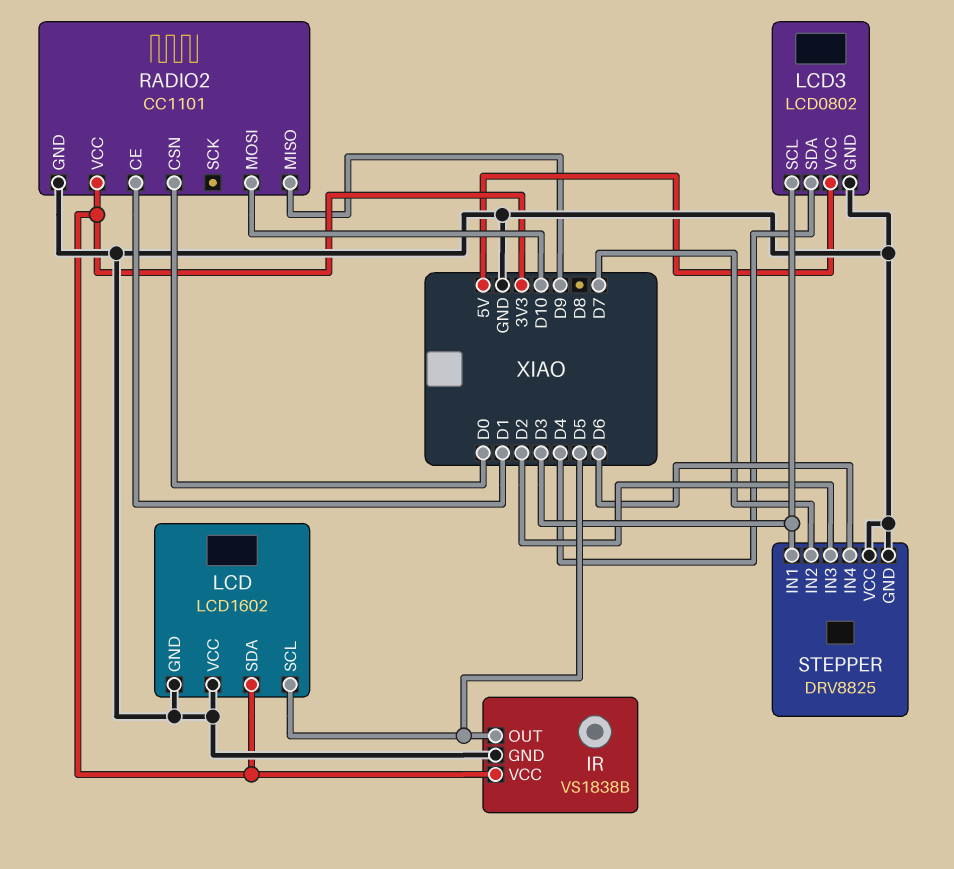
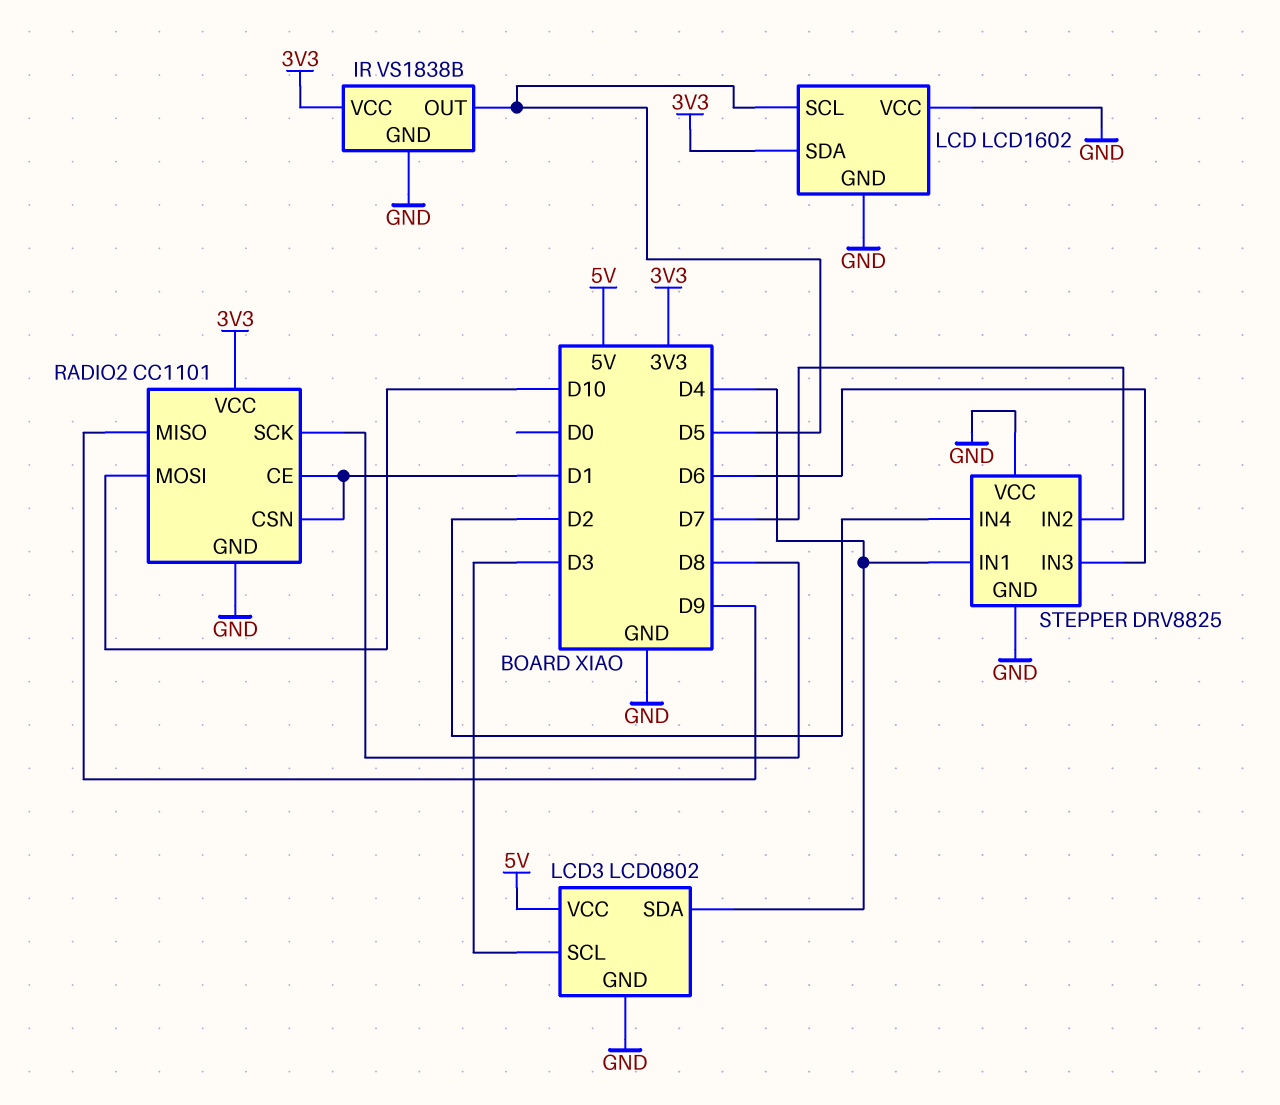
RADIO2 pin CSN: D0 -> D1
RADIO2 pin SCK: none -> D8
STEPPER pin IN1: D3 -> D4
STEPPER pin IN3: D2 -> D6
STEPPER pin IN4: D6 -> D2

